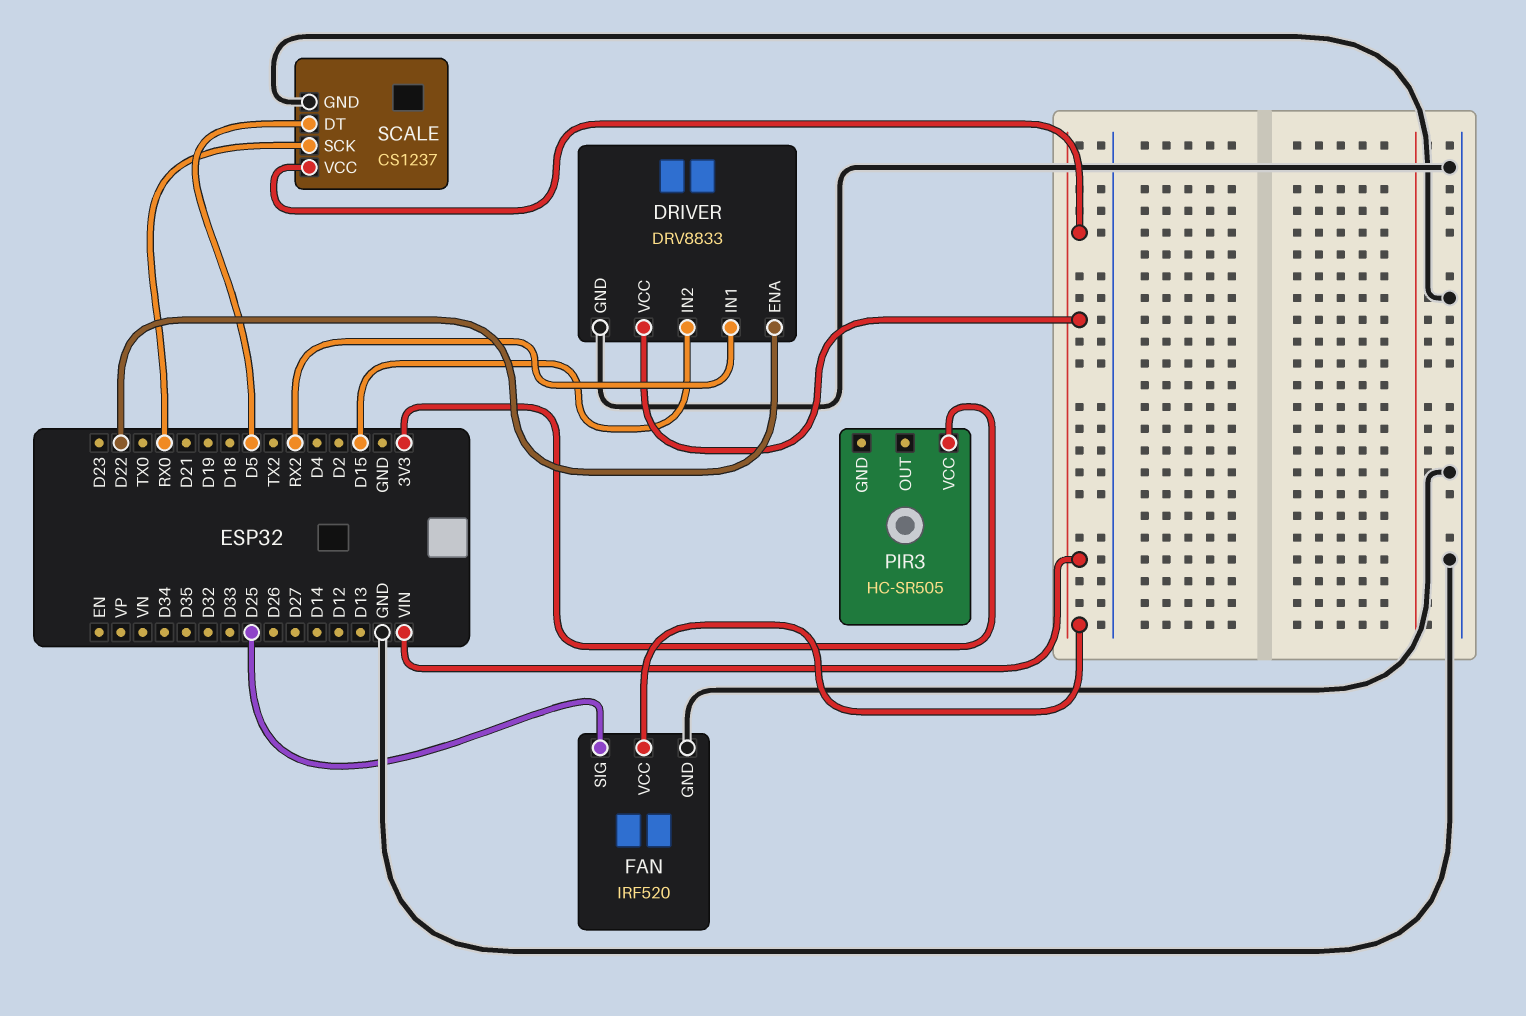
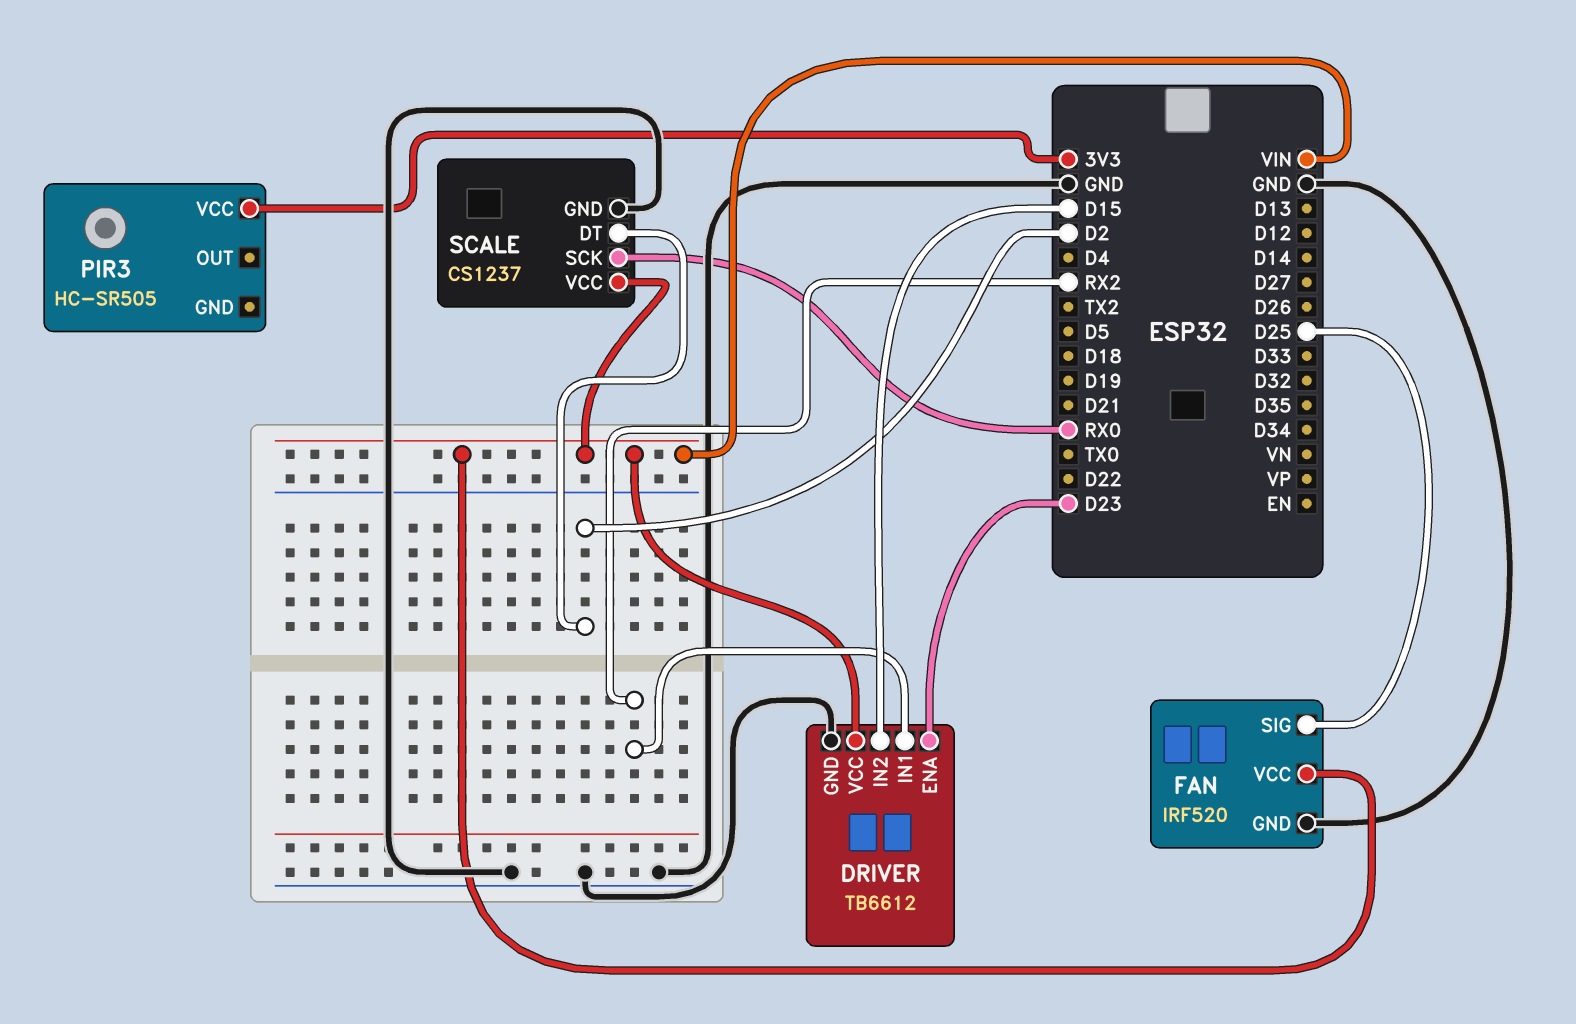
DRIVER: DRV8833 -> TB6612
DRIVER pin ENA: D22 -> D23
SCALE pin DT: D5 -> D2

